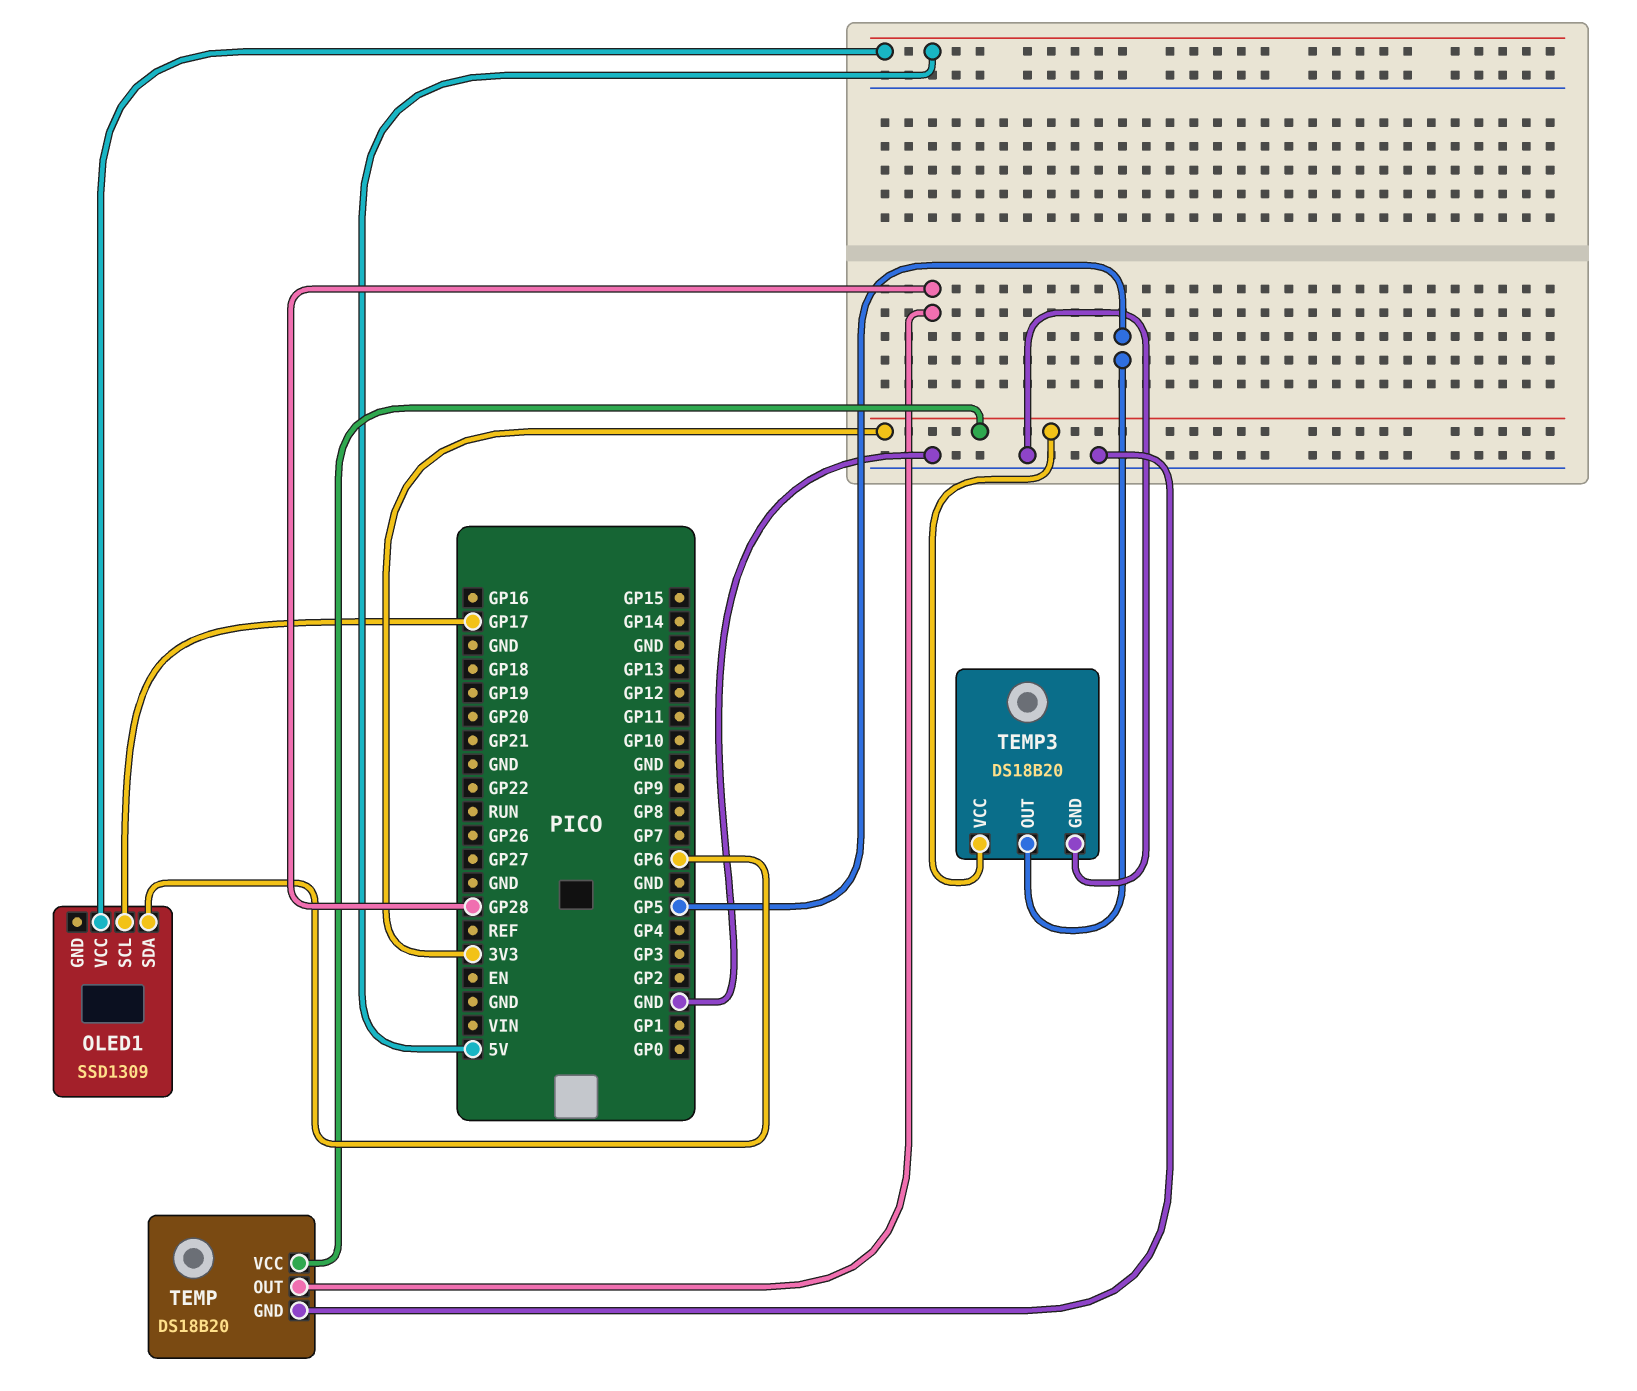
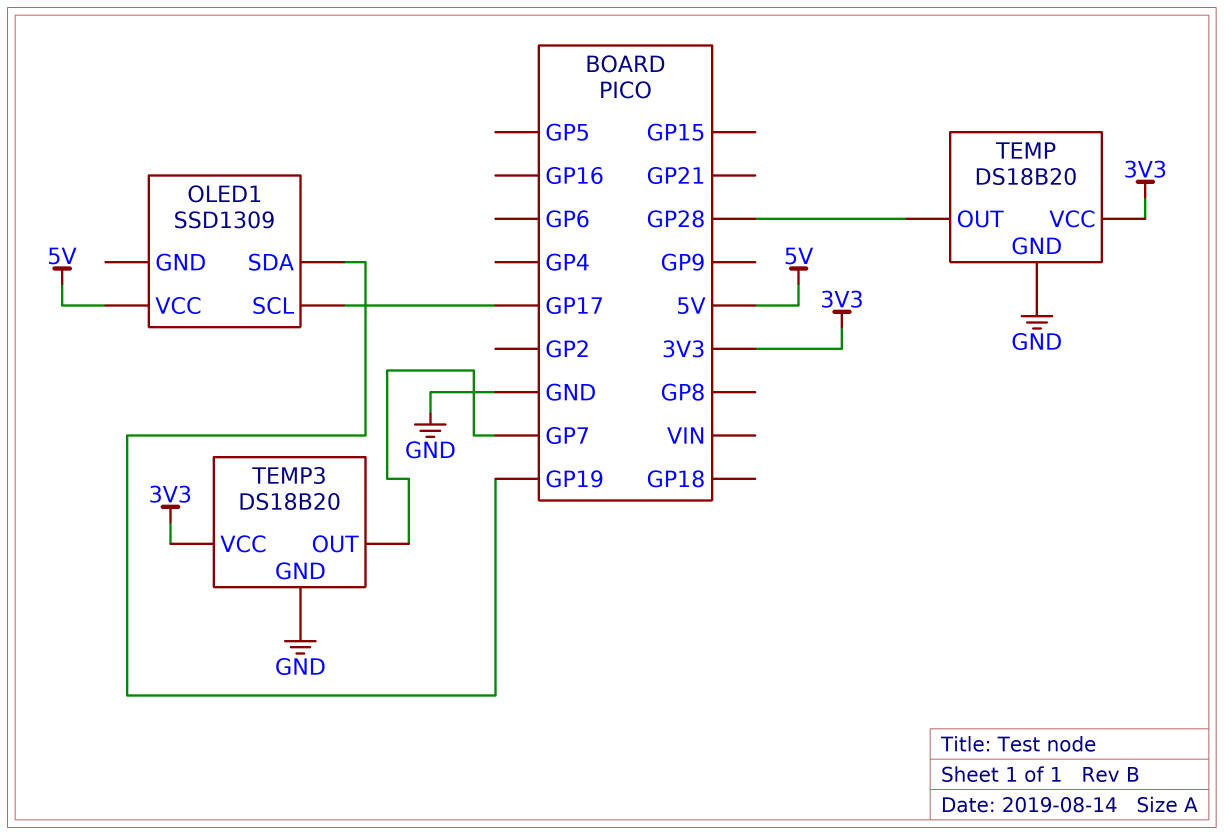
OLED1 pin SDA: GP6 -> GP19
TEMP3 pin OUT: GP5 -> GP7

